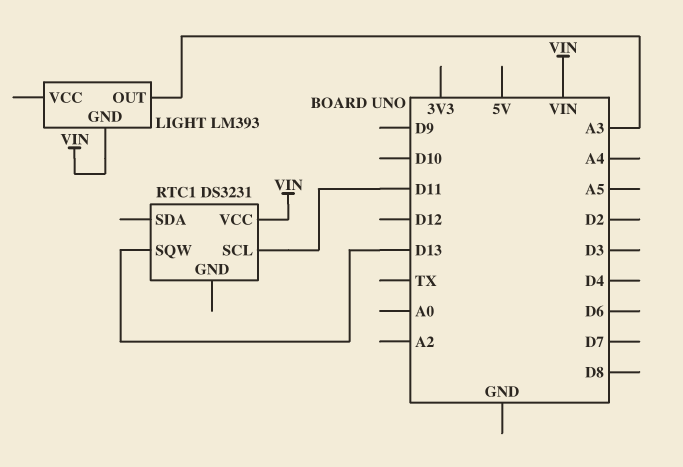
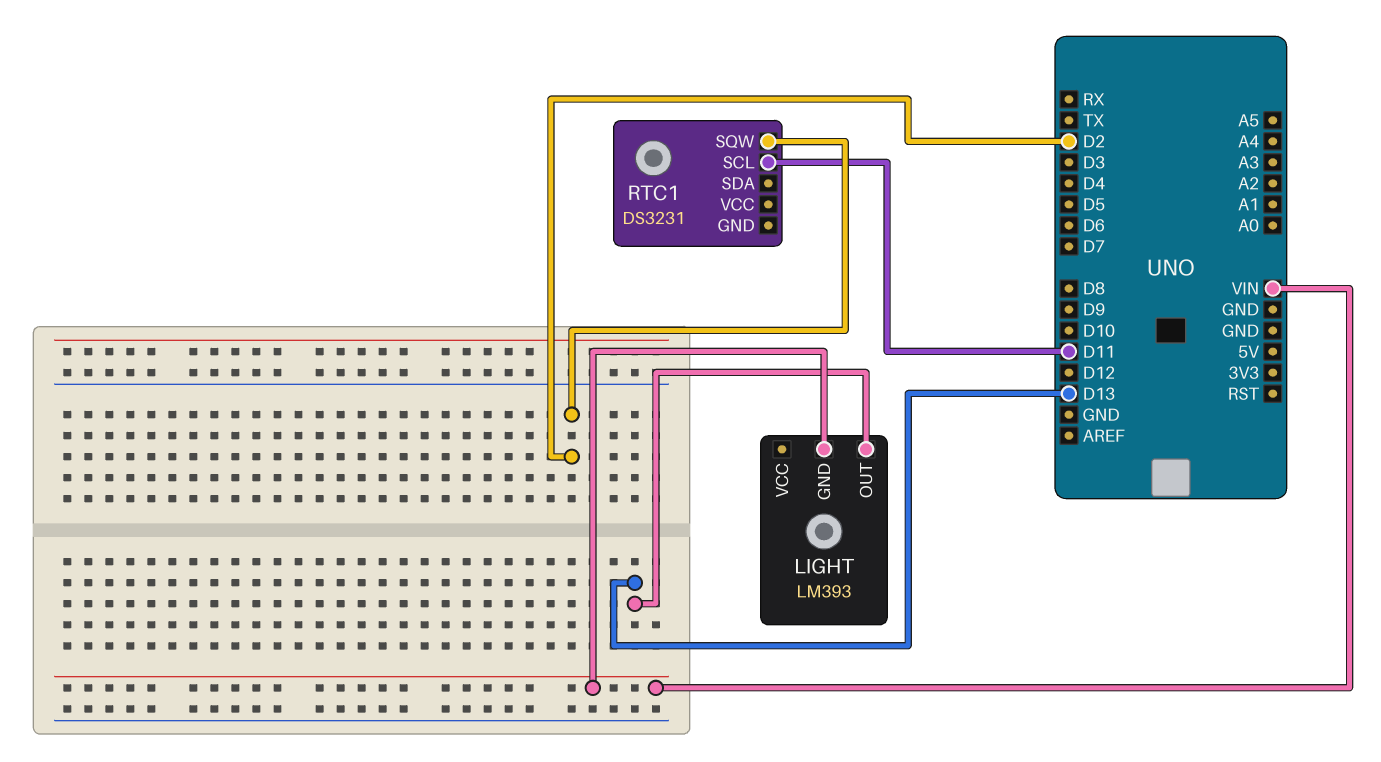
LIGHT pin OUT: A3 -> D13
RTC1 pin SQW: D13 -> D2
RTC1 pin VCC: VIN -> none

